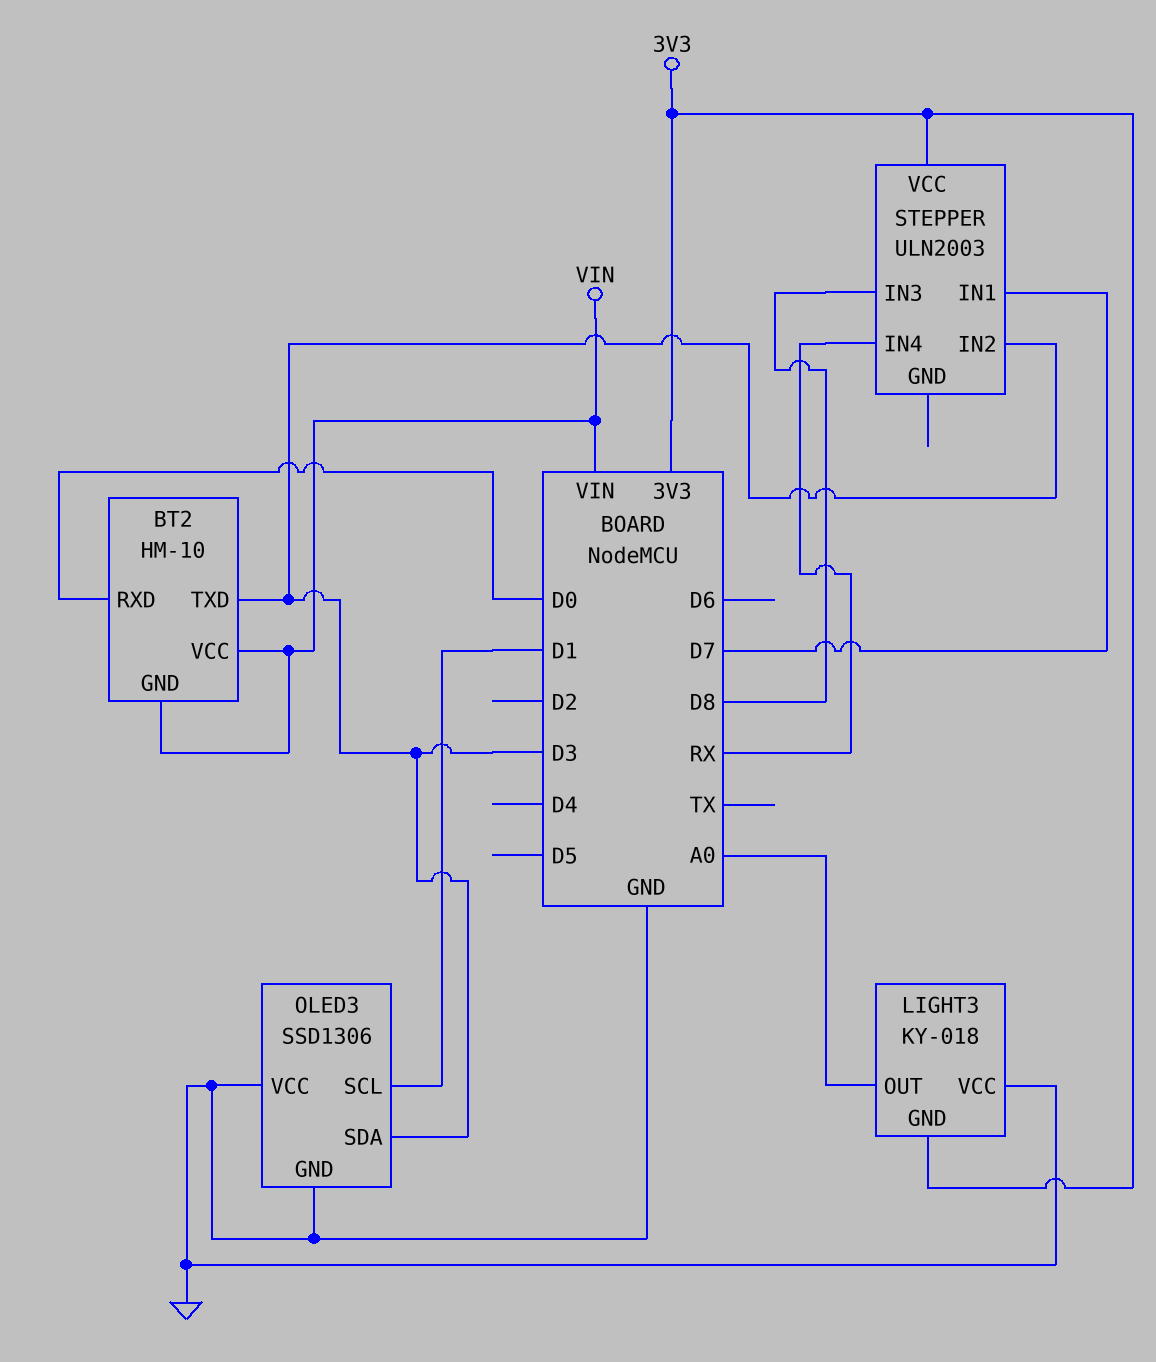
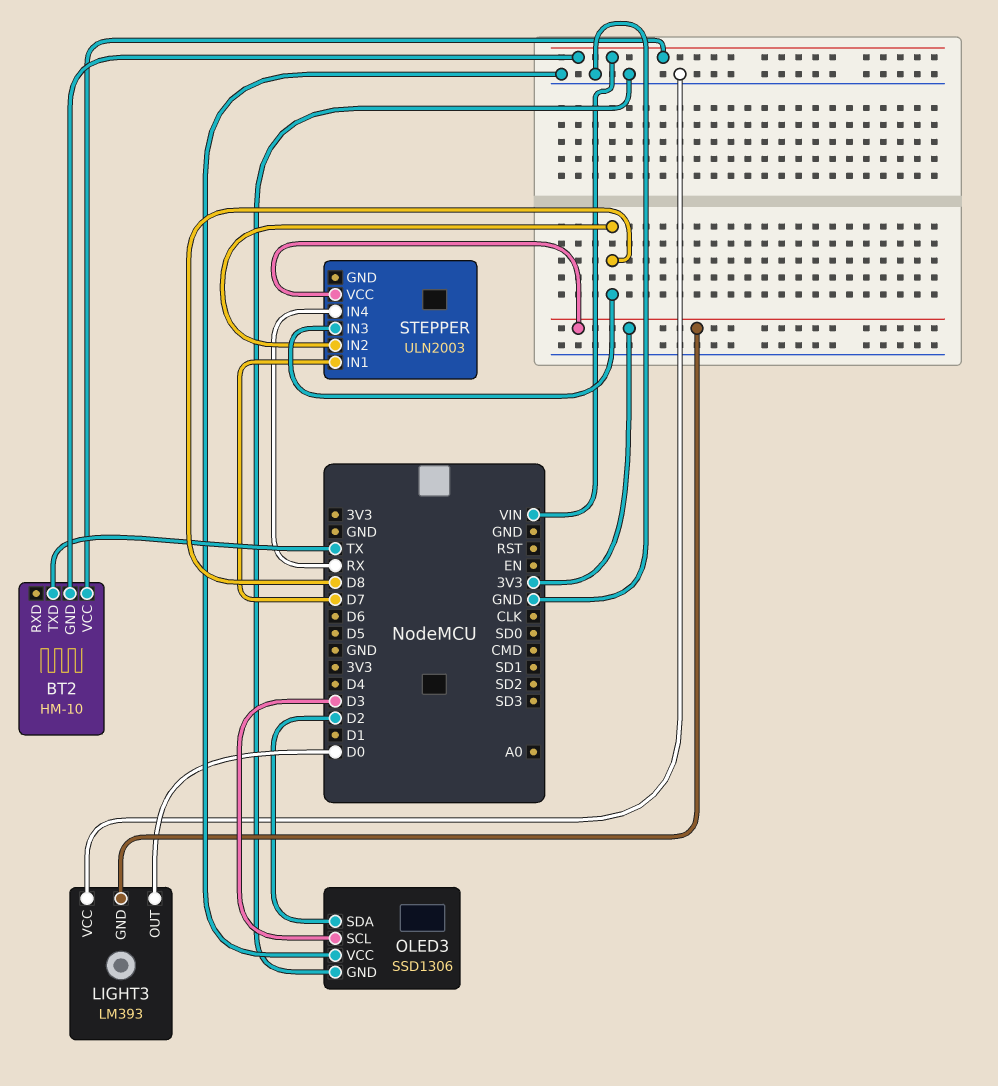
BT2 pin RXD: D0 -> none
BT2 pin TXD: D3 -> TX
LIGHT3: KY-018 -> LM393
LIGHT3 pin OUT: A0 -> D0
OLED3 pin SCL: D1 -> D3
OLED3 pin SDA: D3 -> D2
STEPPER pin IN2: D3 -> D8

